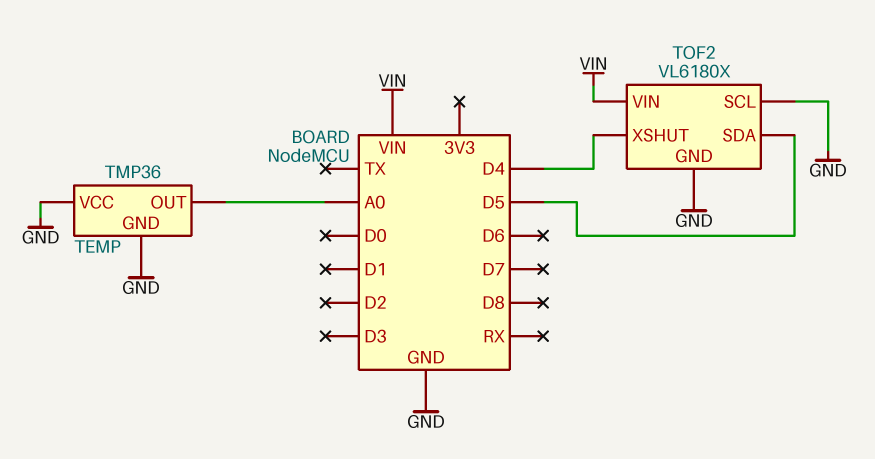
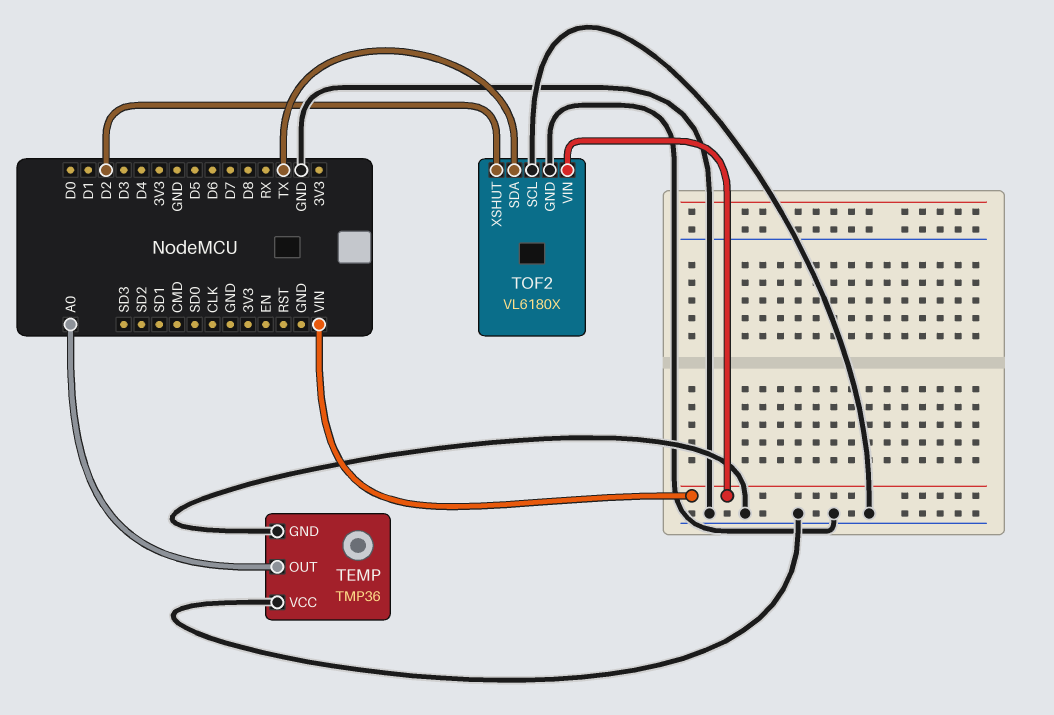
TOF2 pin SDA: D5 -> TX
TOF2 pin XSHUT: D4 -> D2

